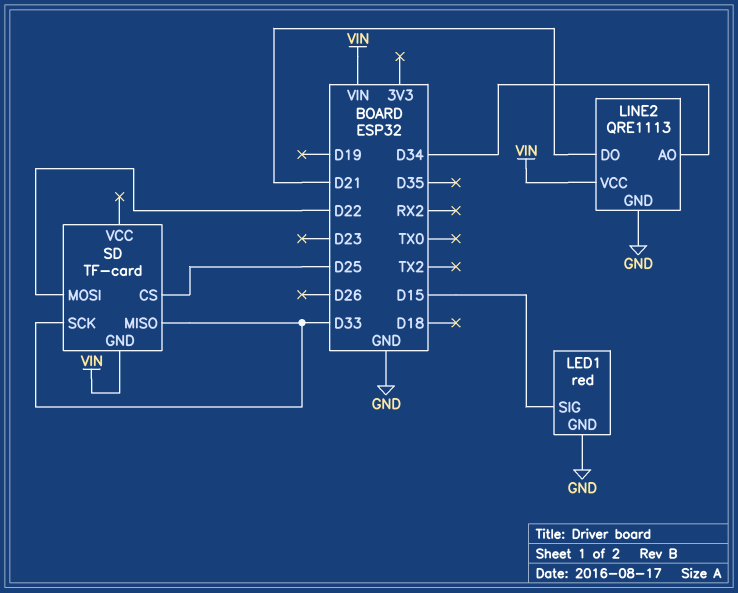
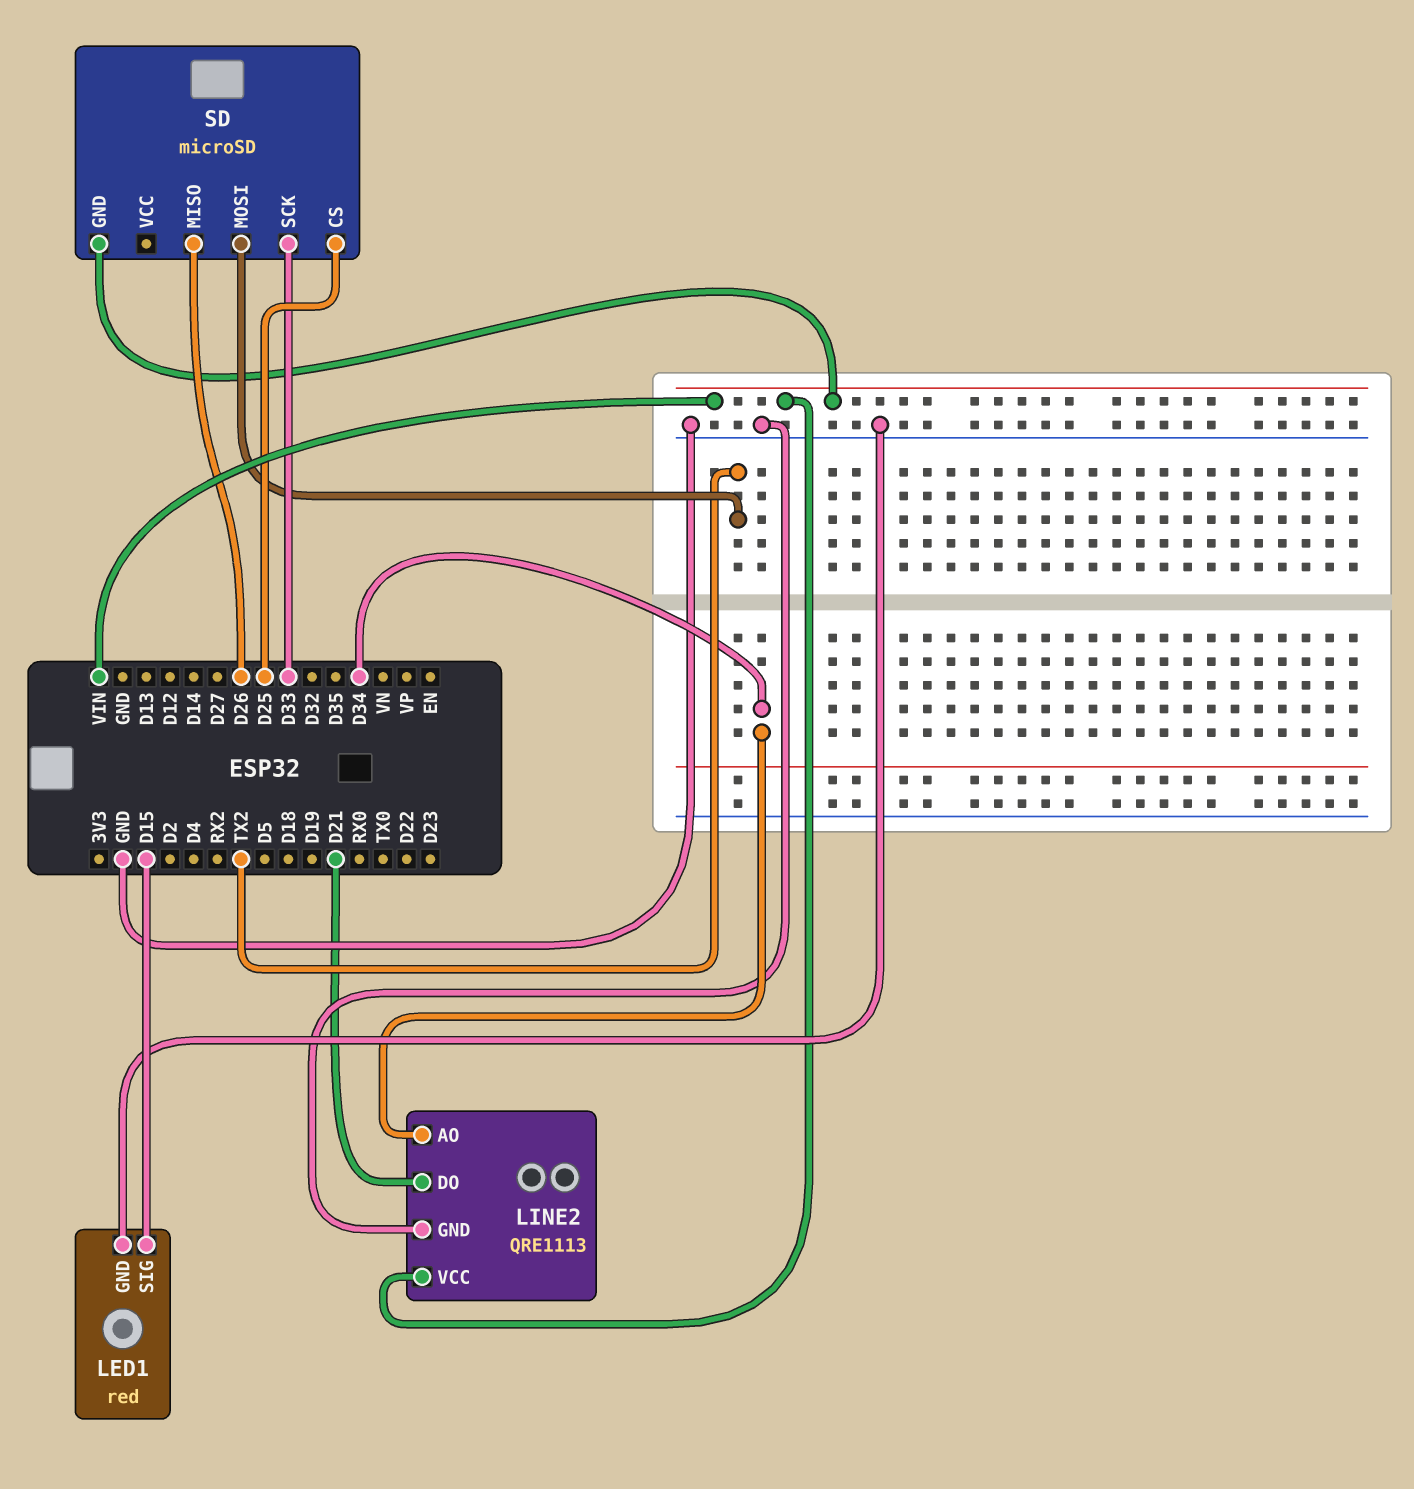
SD: TF-card -> microSD
SD pin MISO: D33 -> D26
SD pin MOSI: D22 -> TX2

